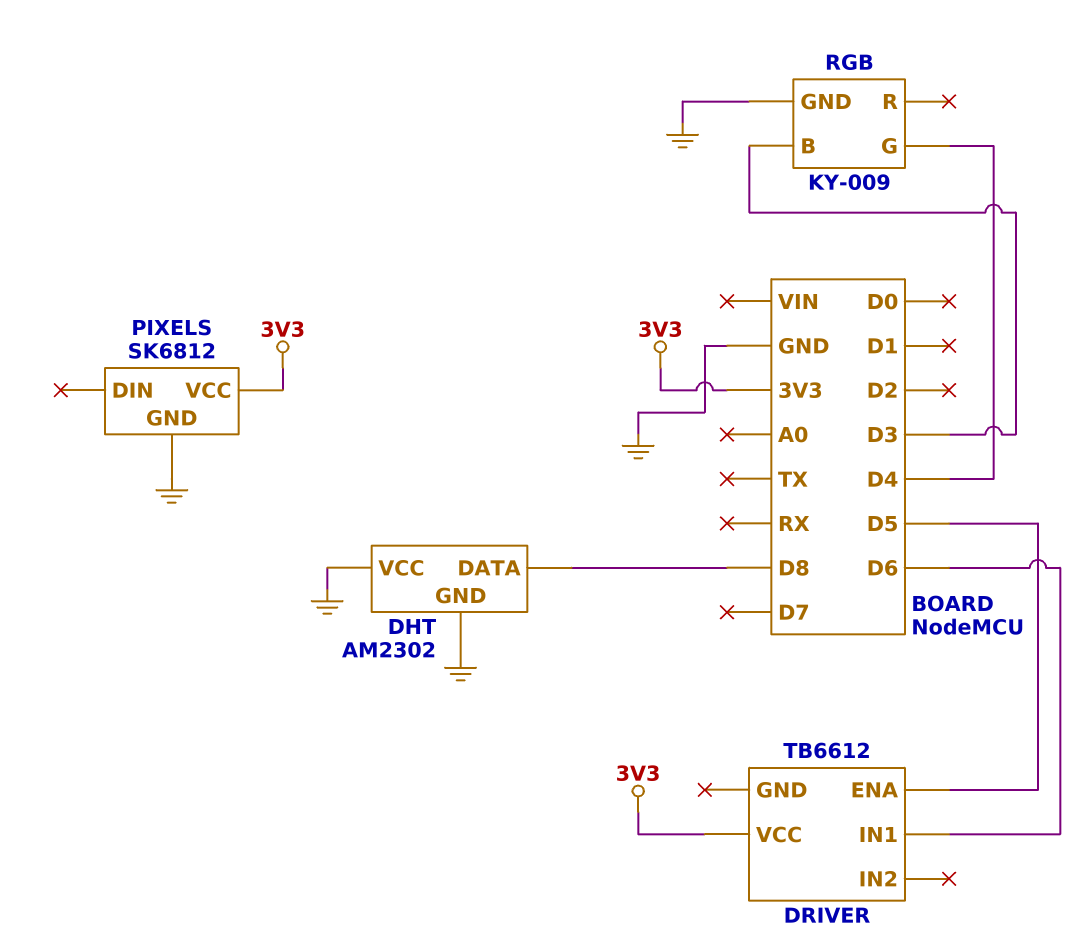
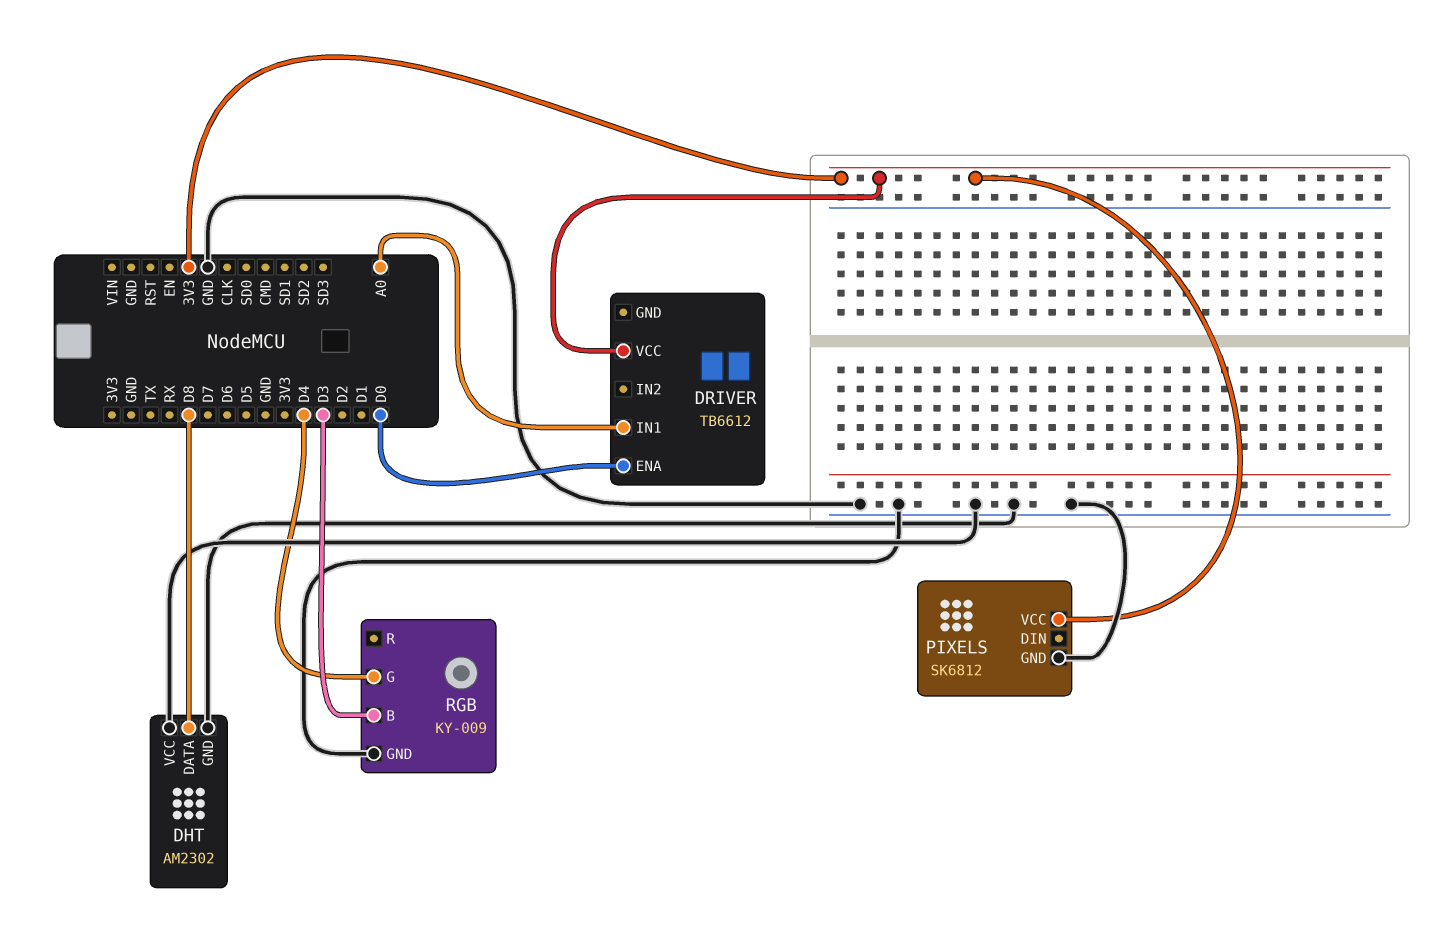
DRIVER pin ENA: D5 -> D0
DRIVER pin IN1: D6 -> A0

